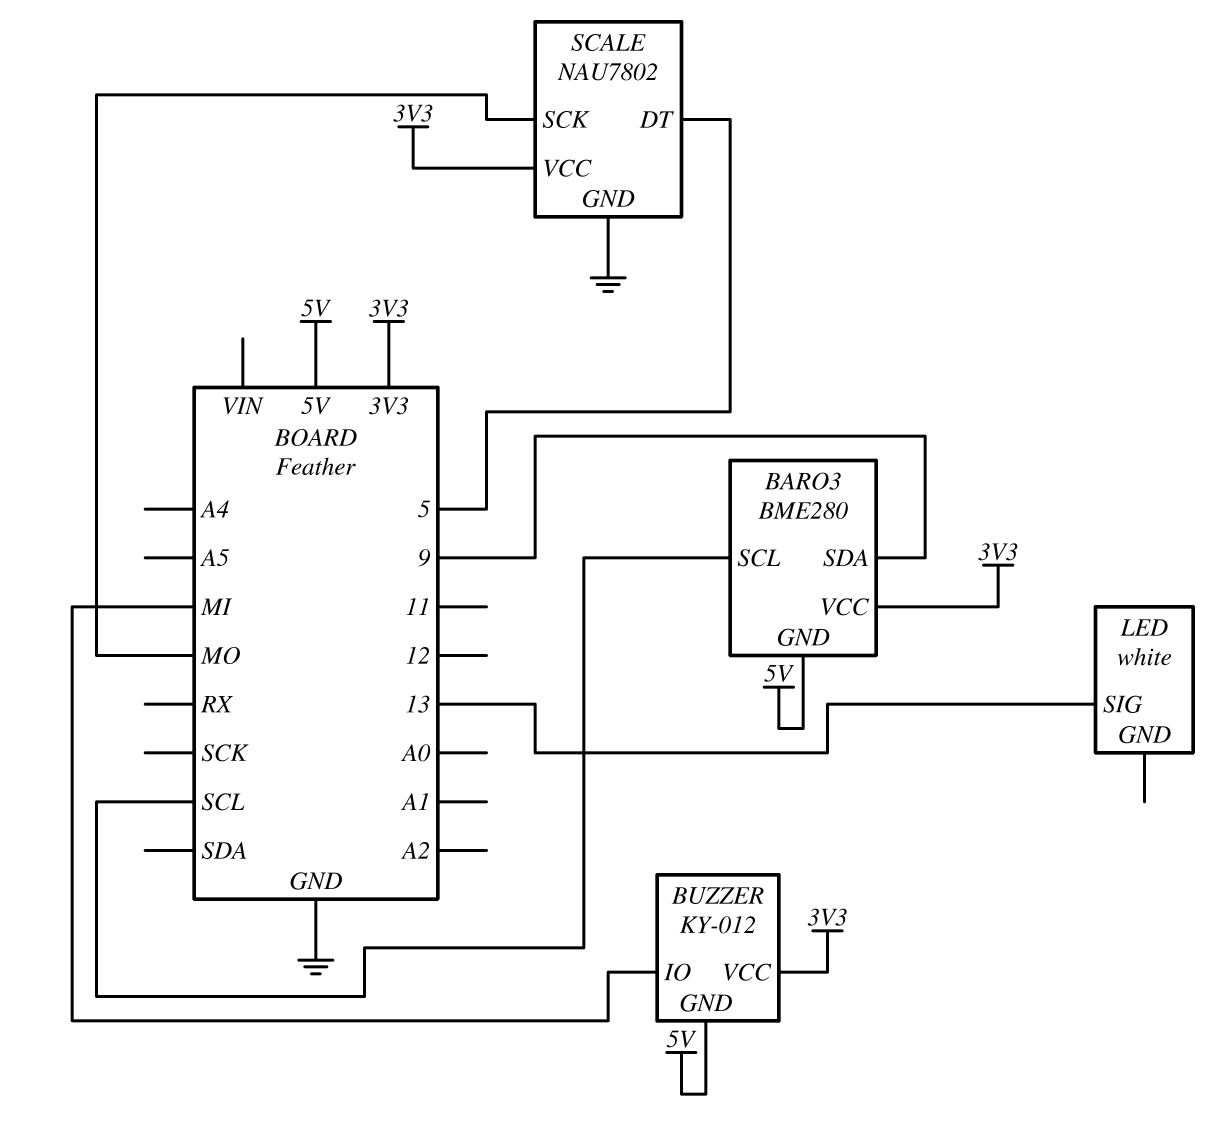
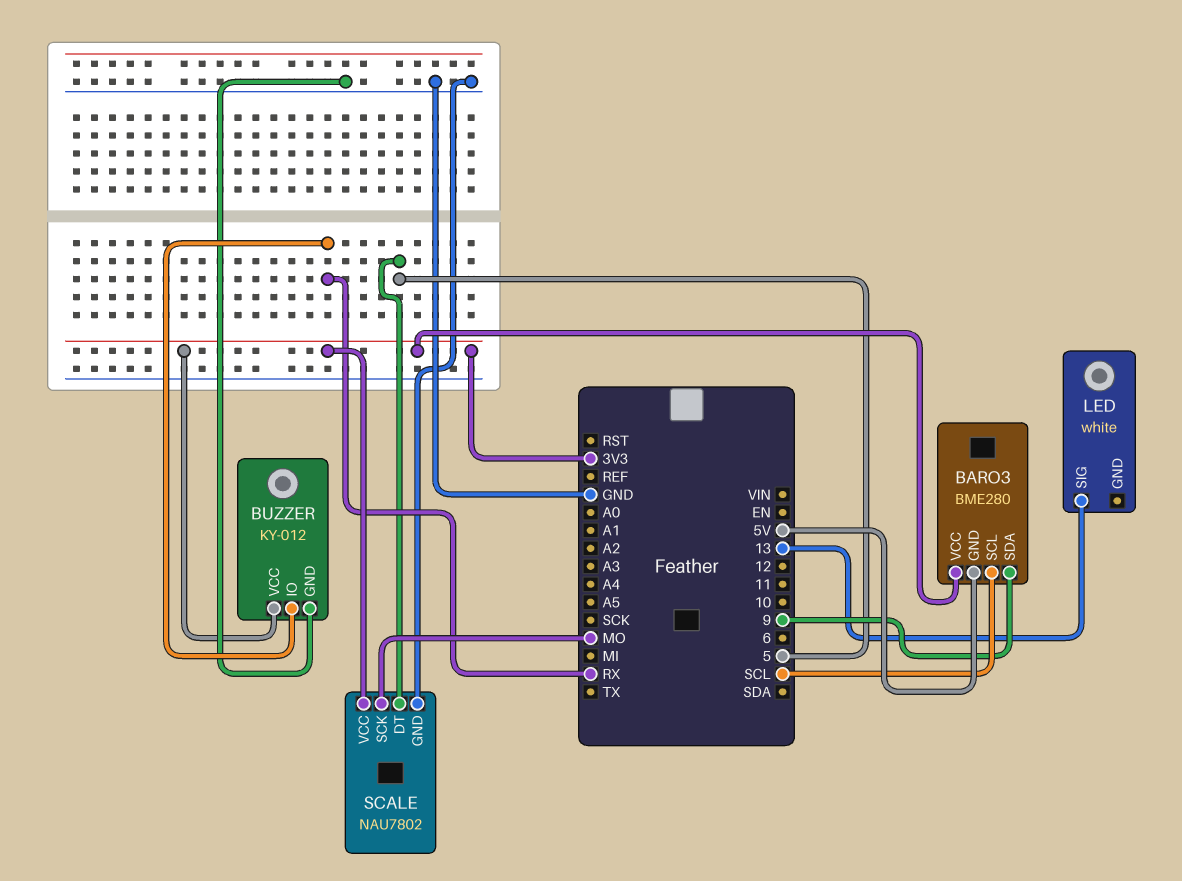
BUZZER pin GND: 5V -> GND
BUZZER pin IO: MI -> RX

